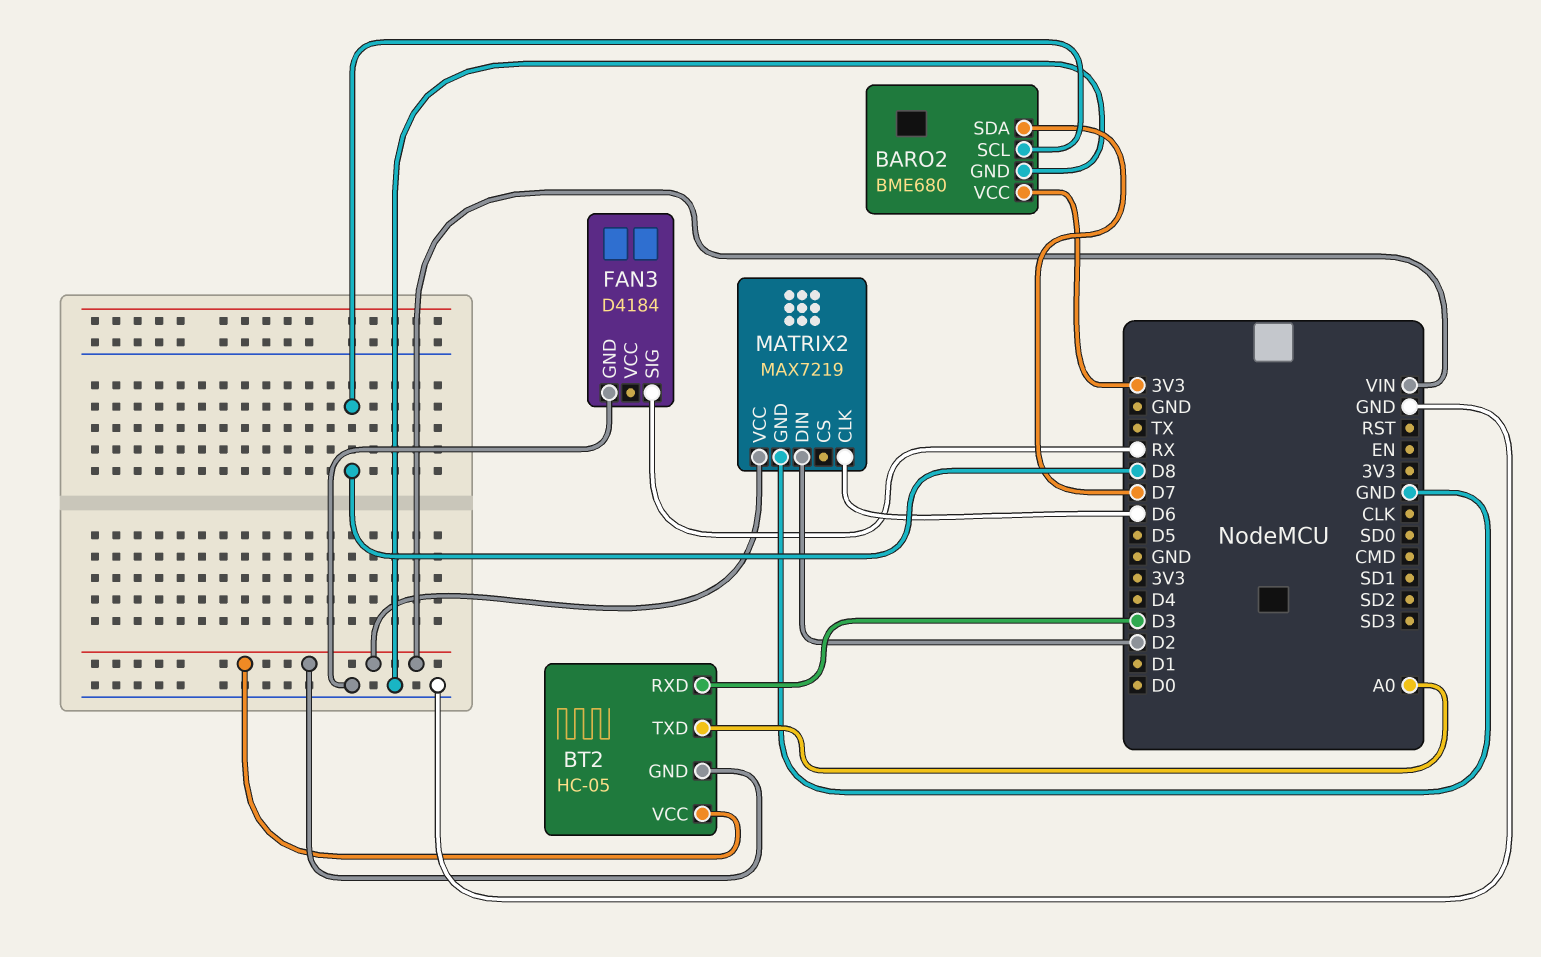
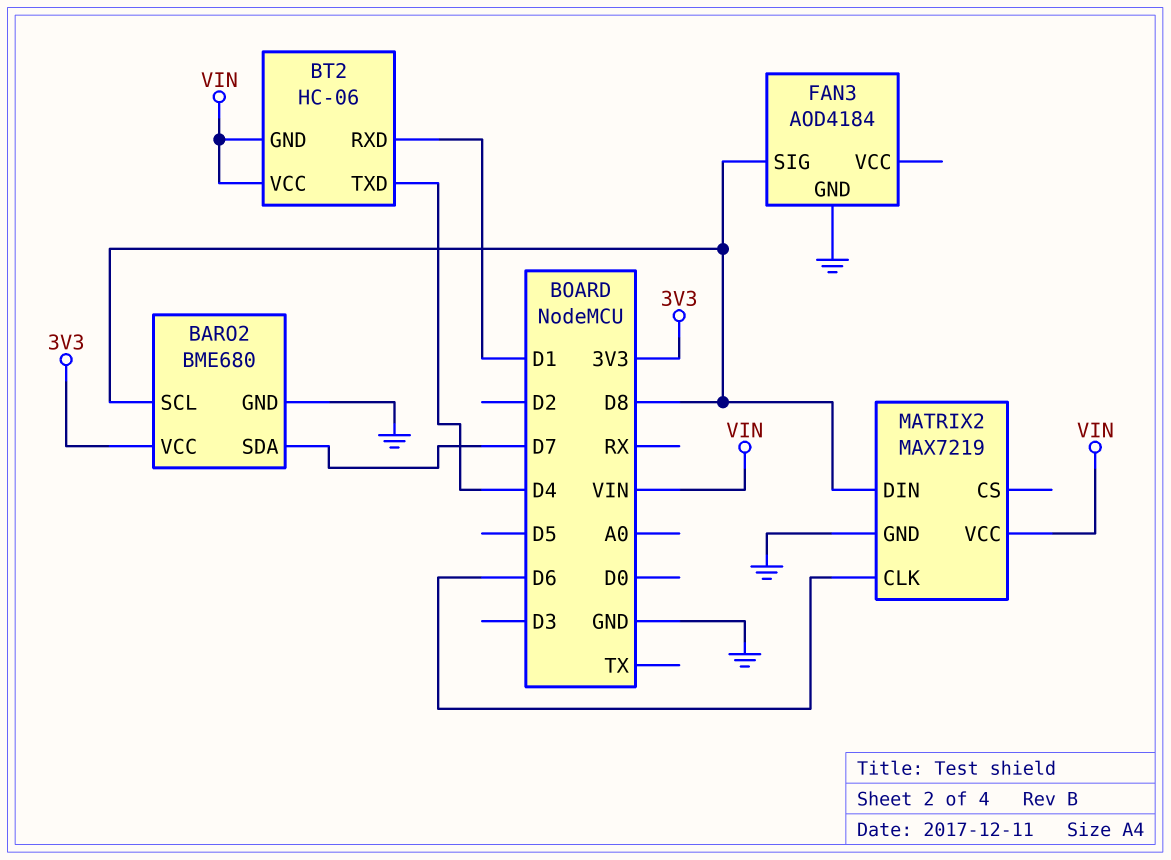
BT2: HC-05 -> HC-06
BT2 pin RXD: D3 -> D1
BT2 pin TXD: A0 -> D4
FAN3: D4184 -> AOD4184
FAN3 pin SIG: RX -> D8
MATRIX2 pin DIN: D2 -> D8

